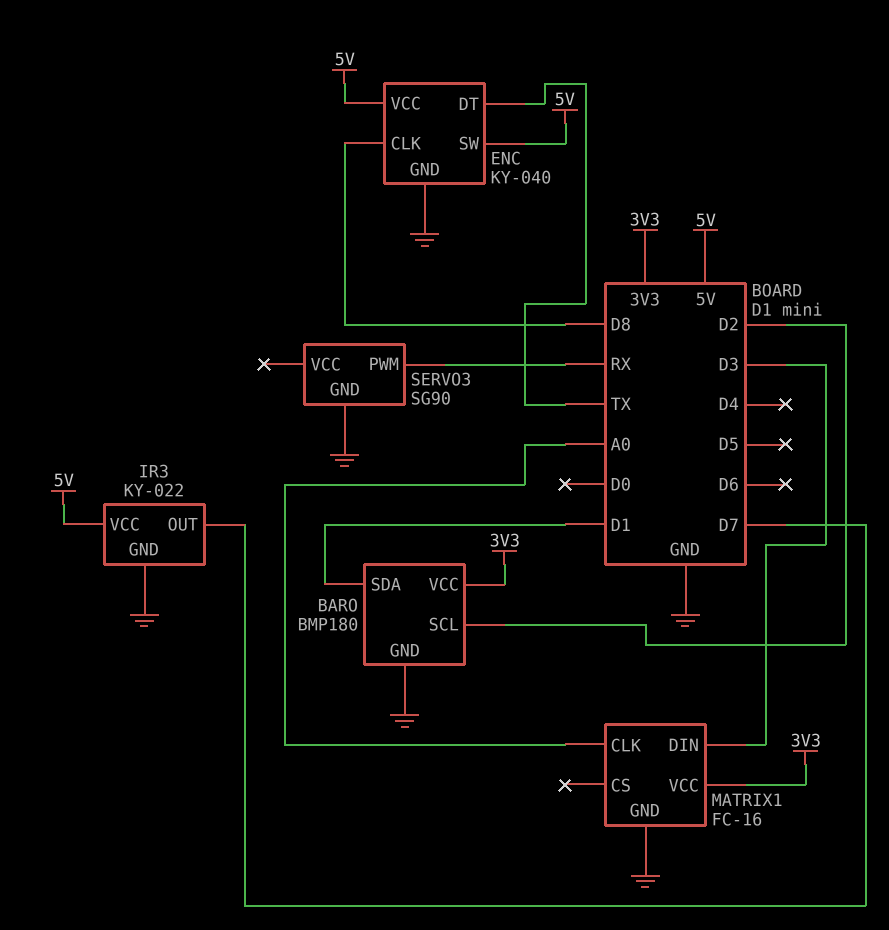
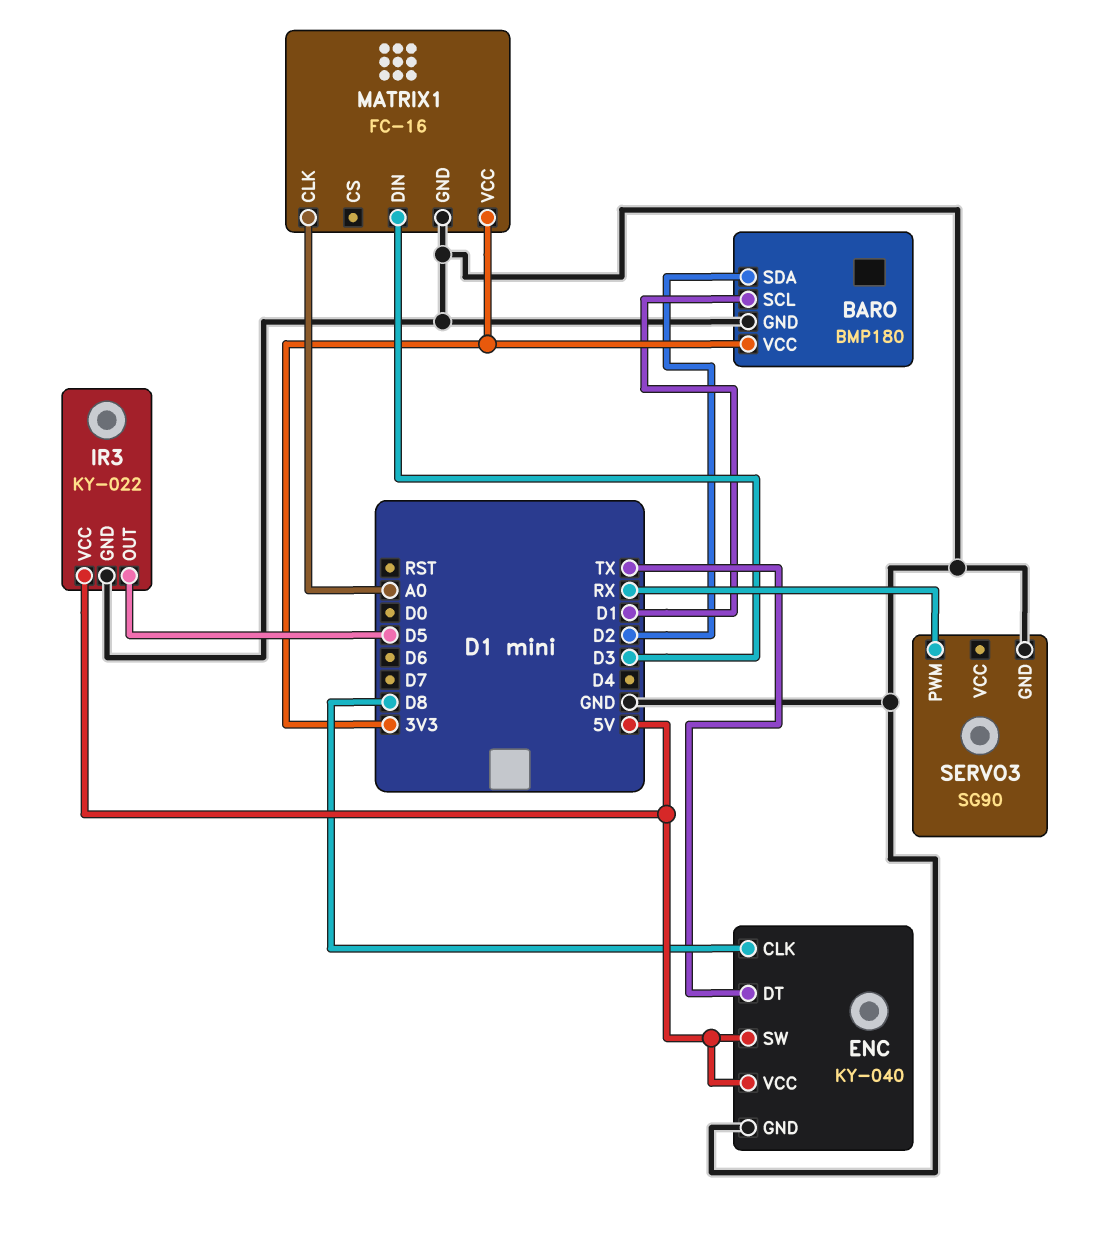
BARO pin SCL: D2 -> D1
BARO pin SDA: D1 -> D2
IR3 pin OUT: D7 -> D5

